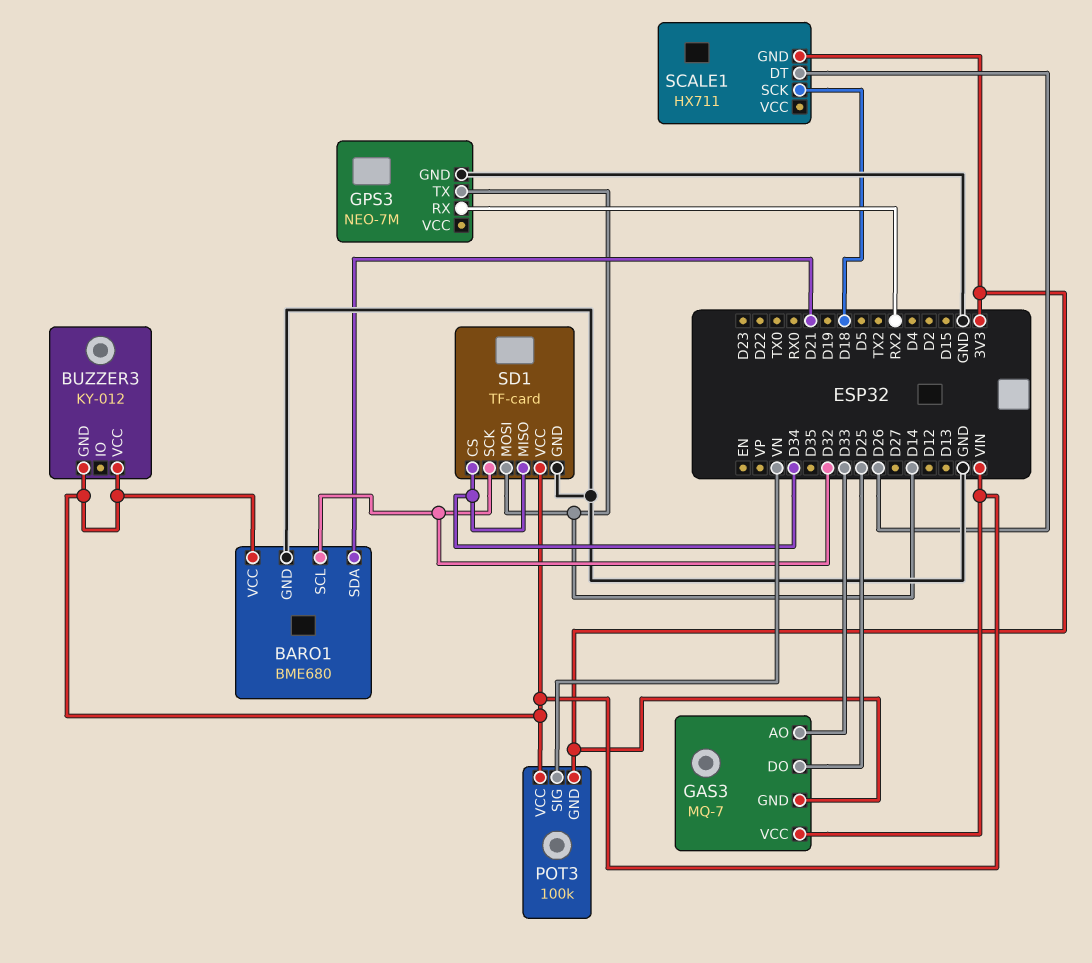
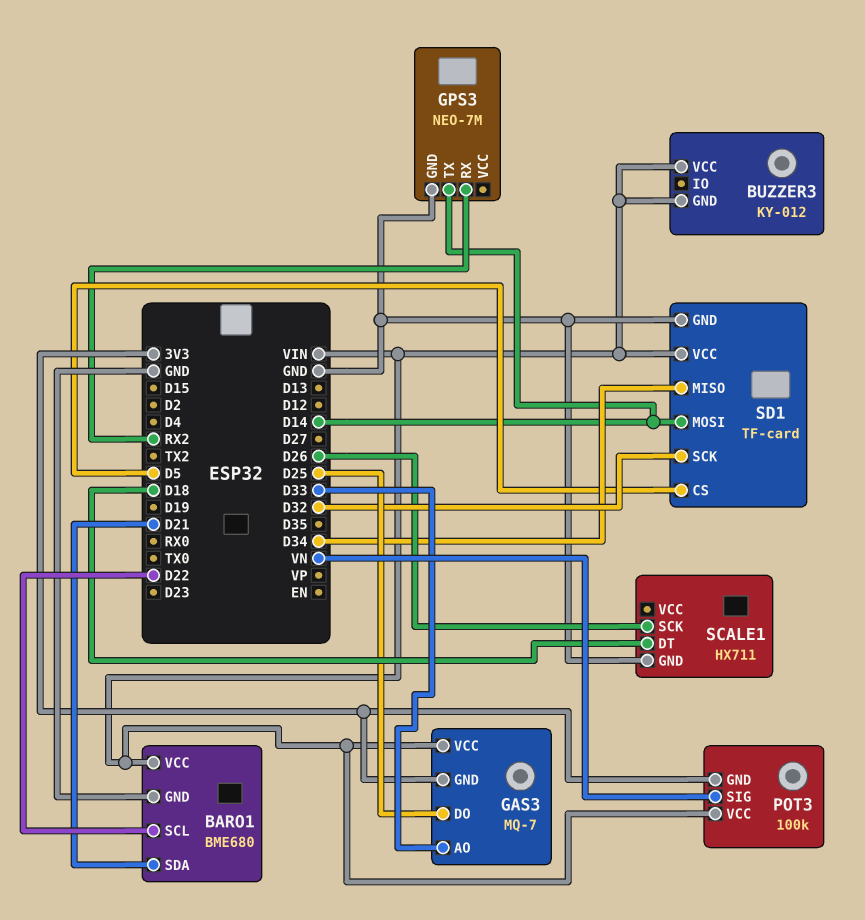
BARO1 pin SCL: D32 -> D22
SCALE1 pin DT: D26 -> D18
SCALE1 pin GND: 3V3 -> GND
SCALE1 pin SCK: D18 -> D26
SD1 pin CS: D34 -> D5

